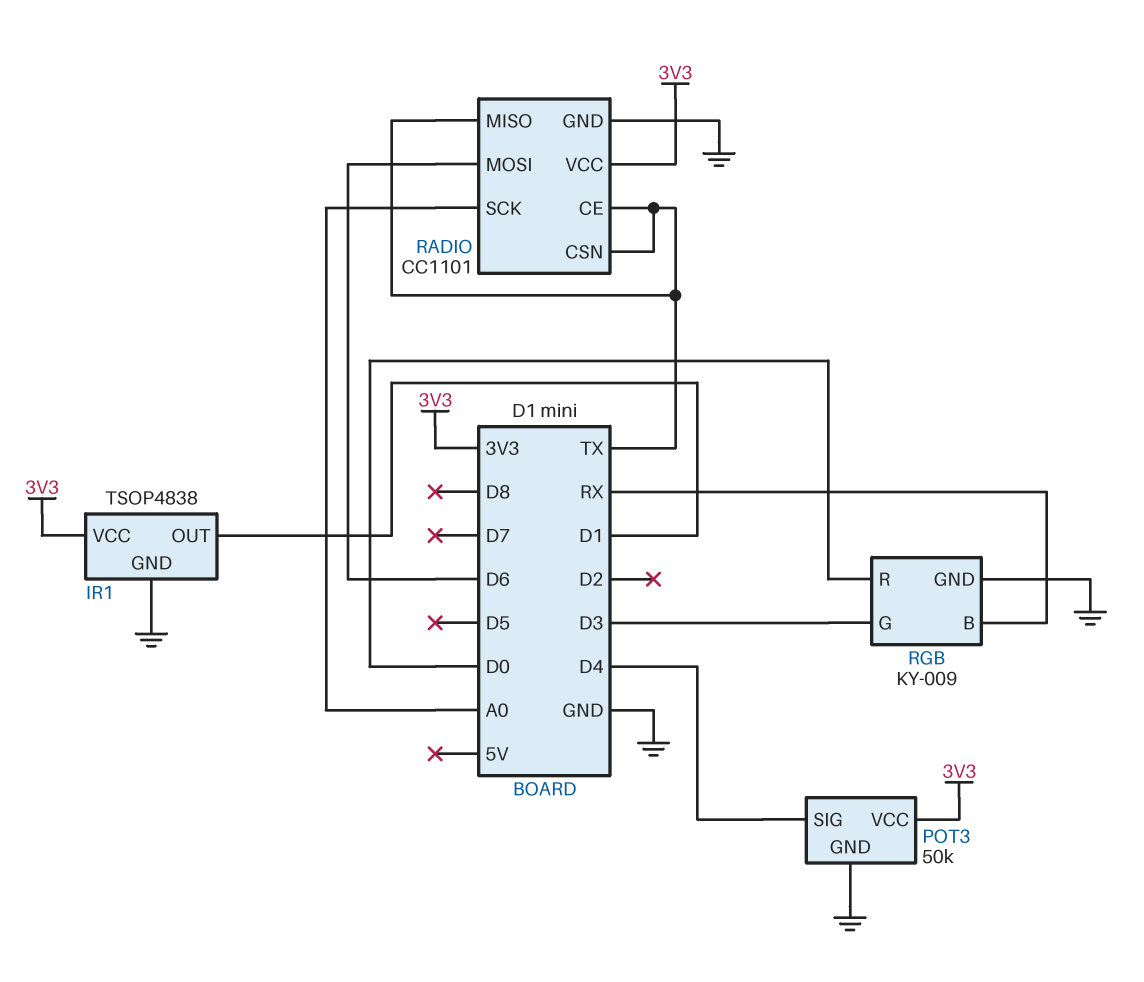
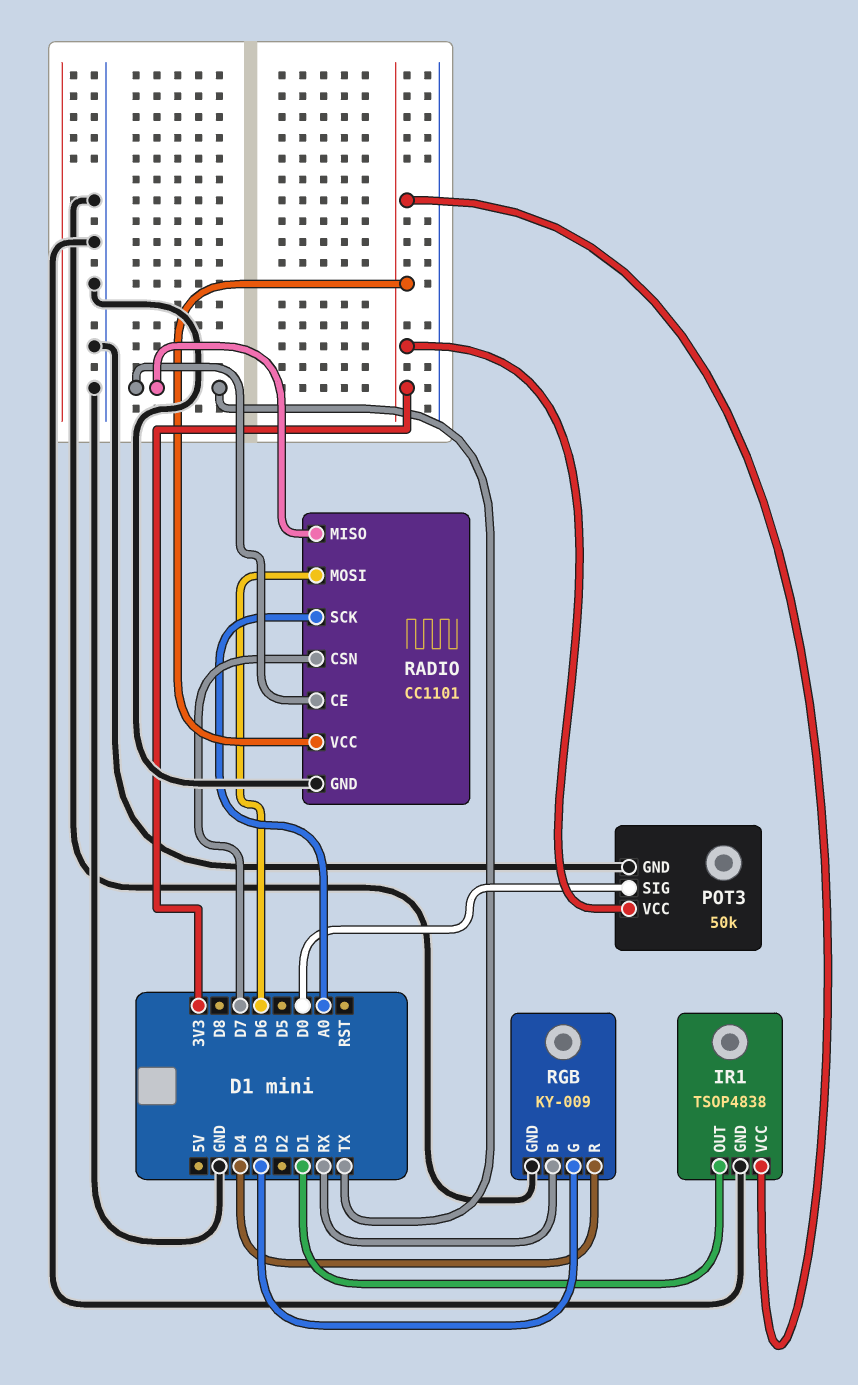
POT3 pin SIG: D4 -> D0
RADIO pin CSN: TX -> D7
RGB pin R: D0 -> D4

